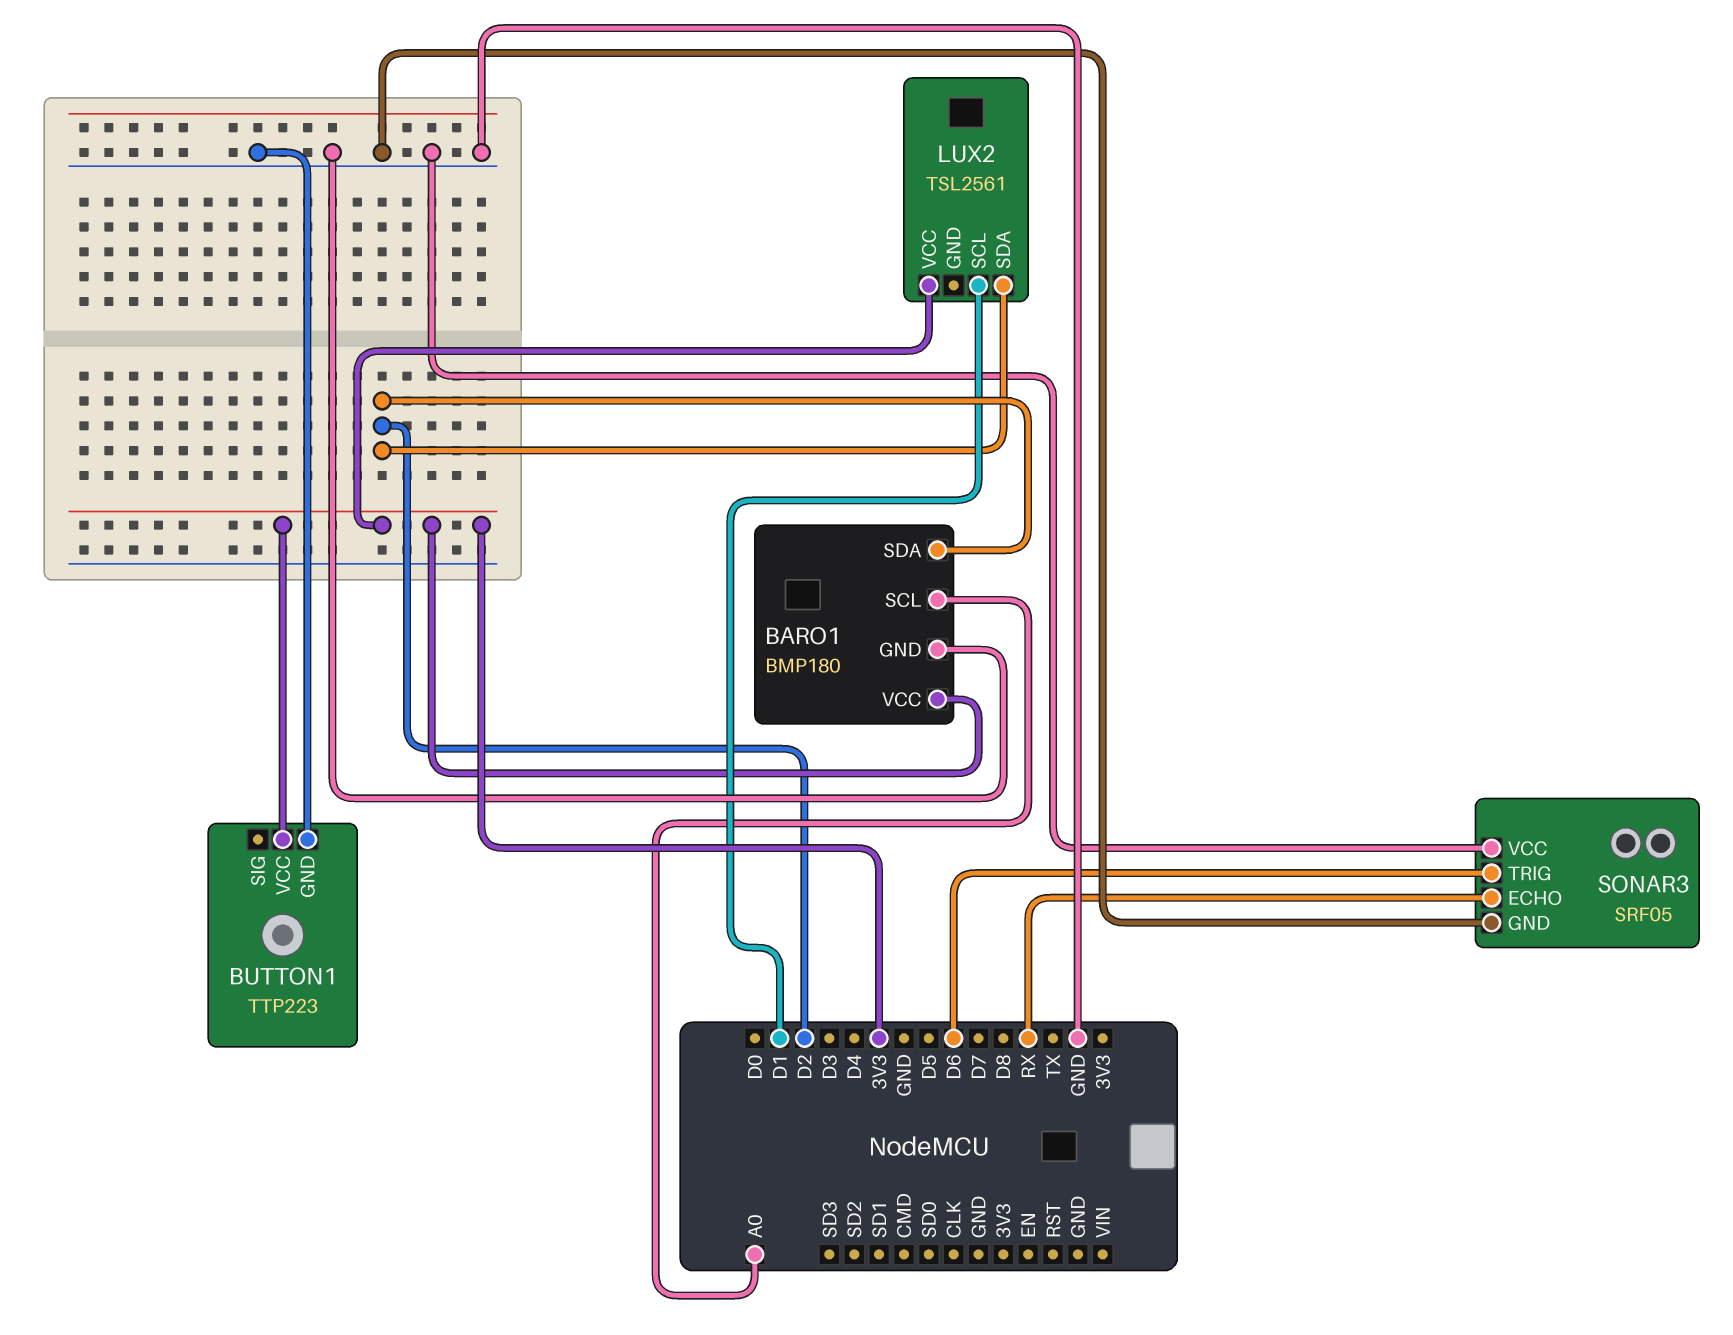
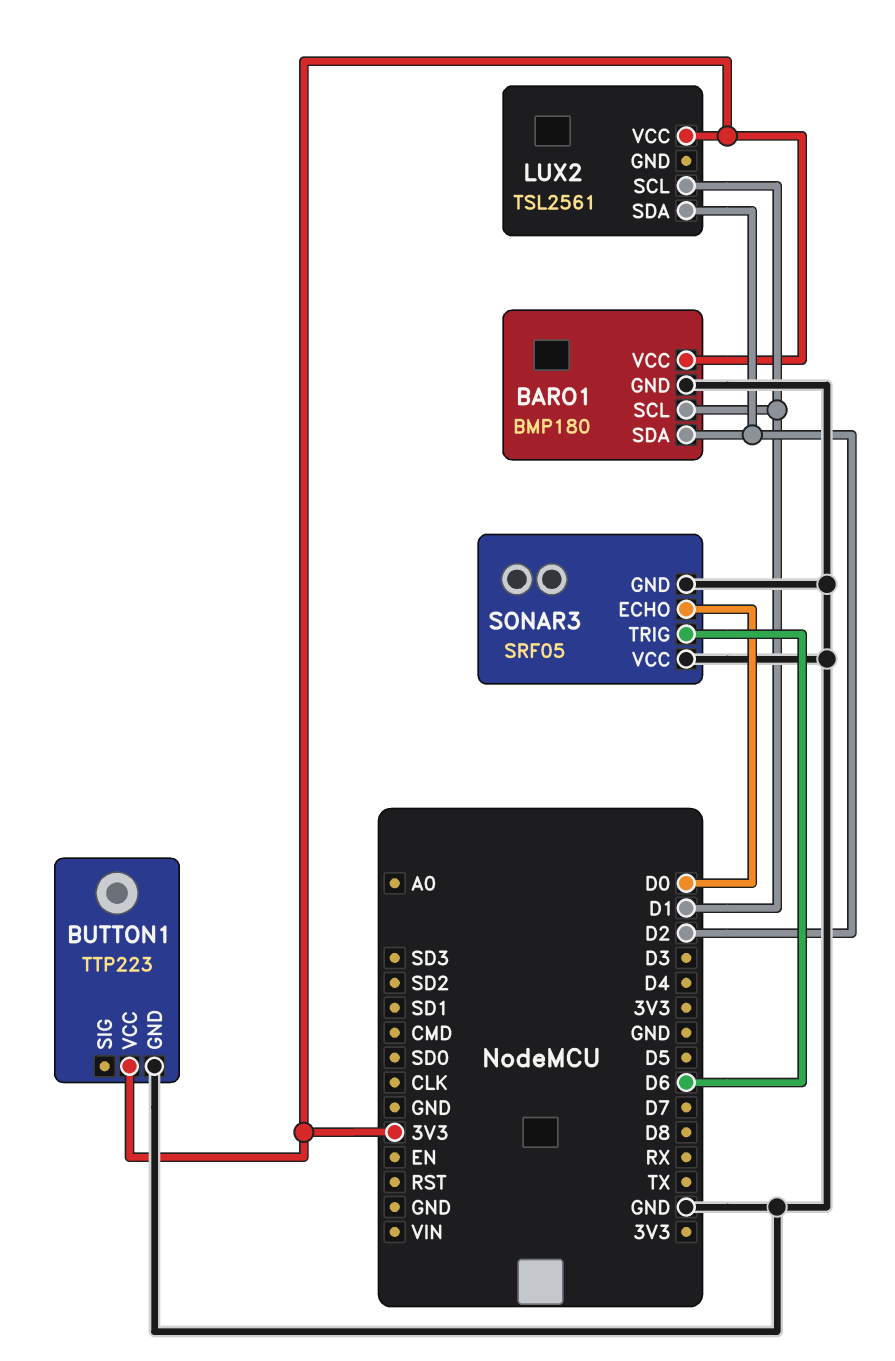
BARO1 pin SCL: A0 -> D1
SONAR3 pin ECHO: RX -> D0

